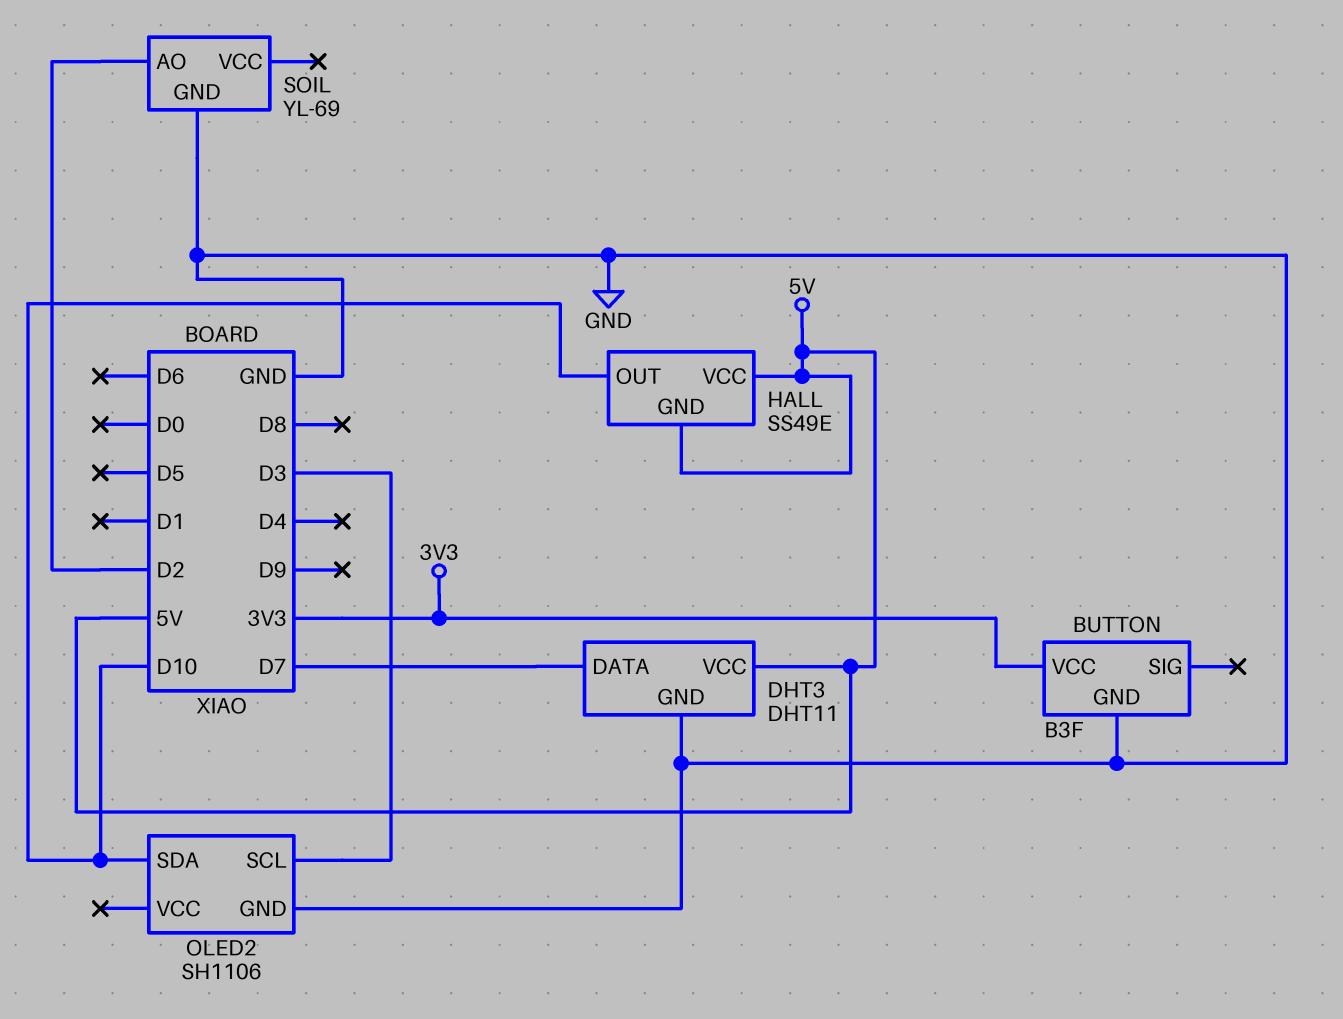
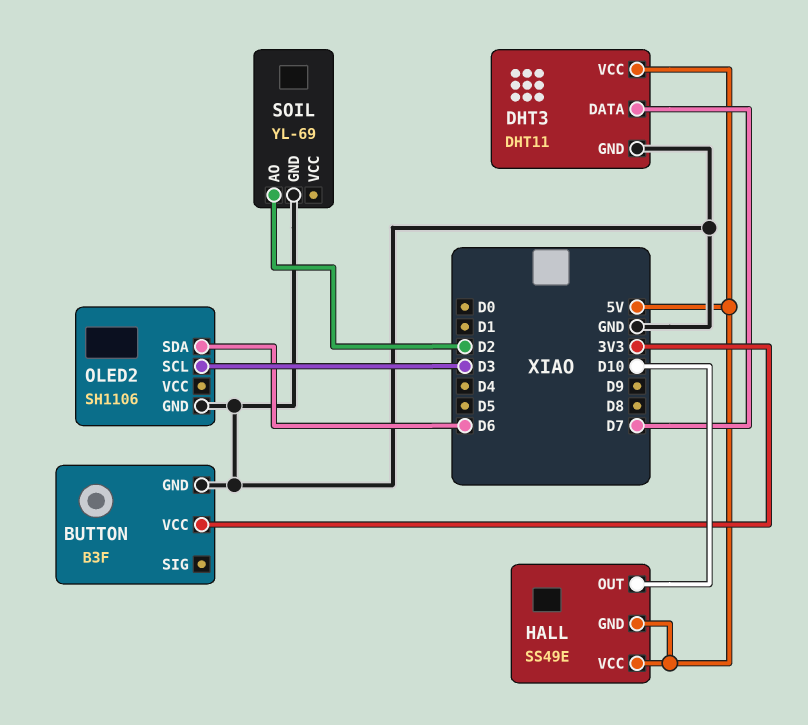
OLED2 pin SDA: D10 -> D6

